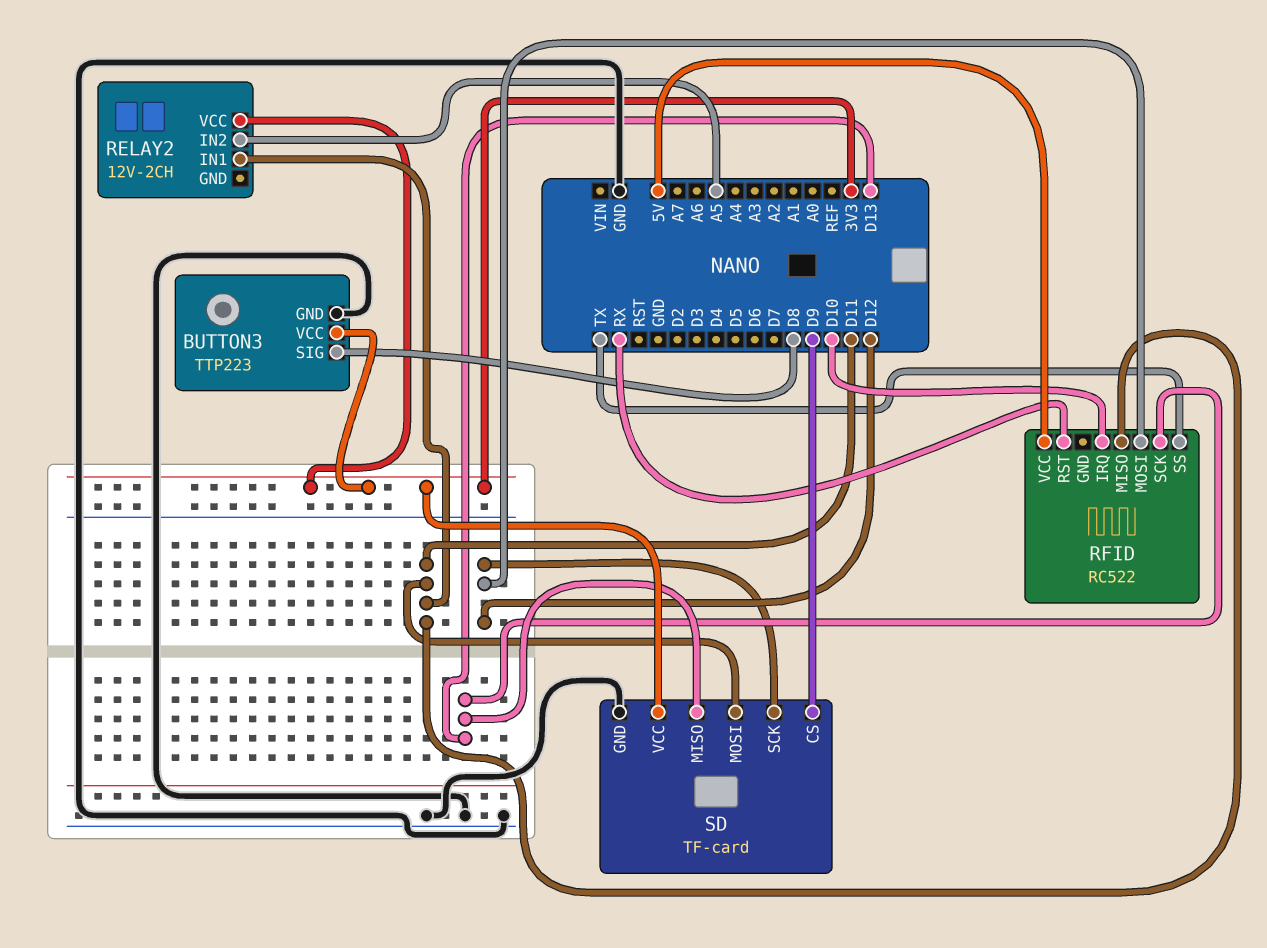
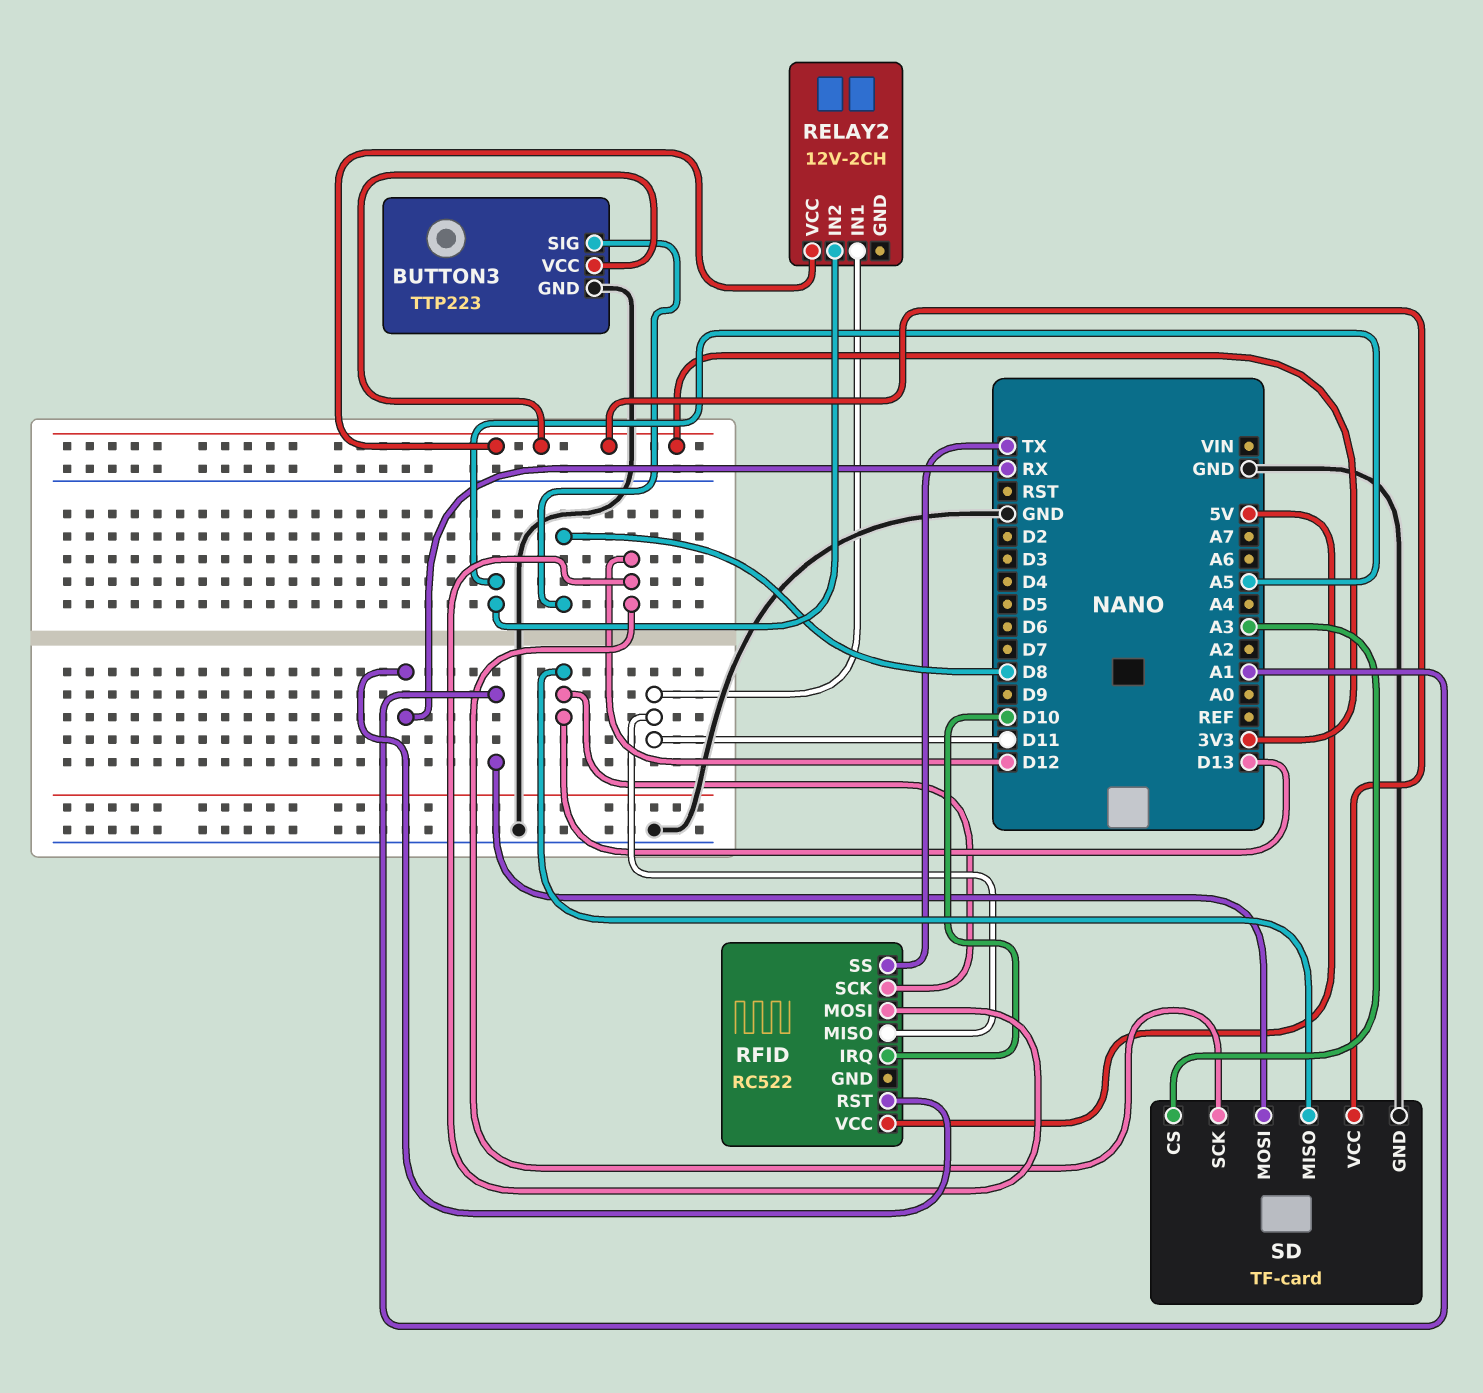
SD pin CS: D9 -> A3
SD pin MOSI: D11 -> A1

